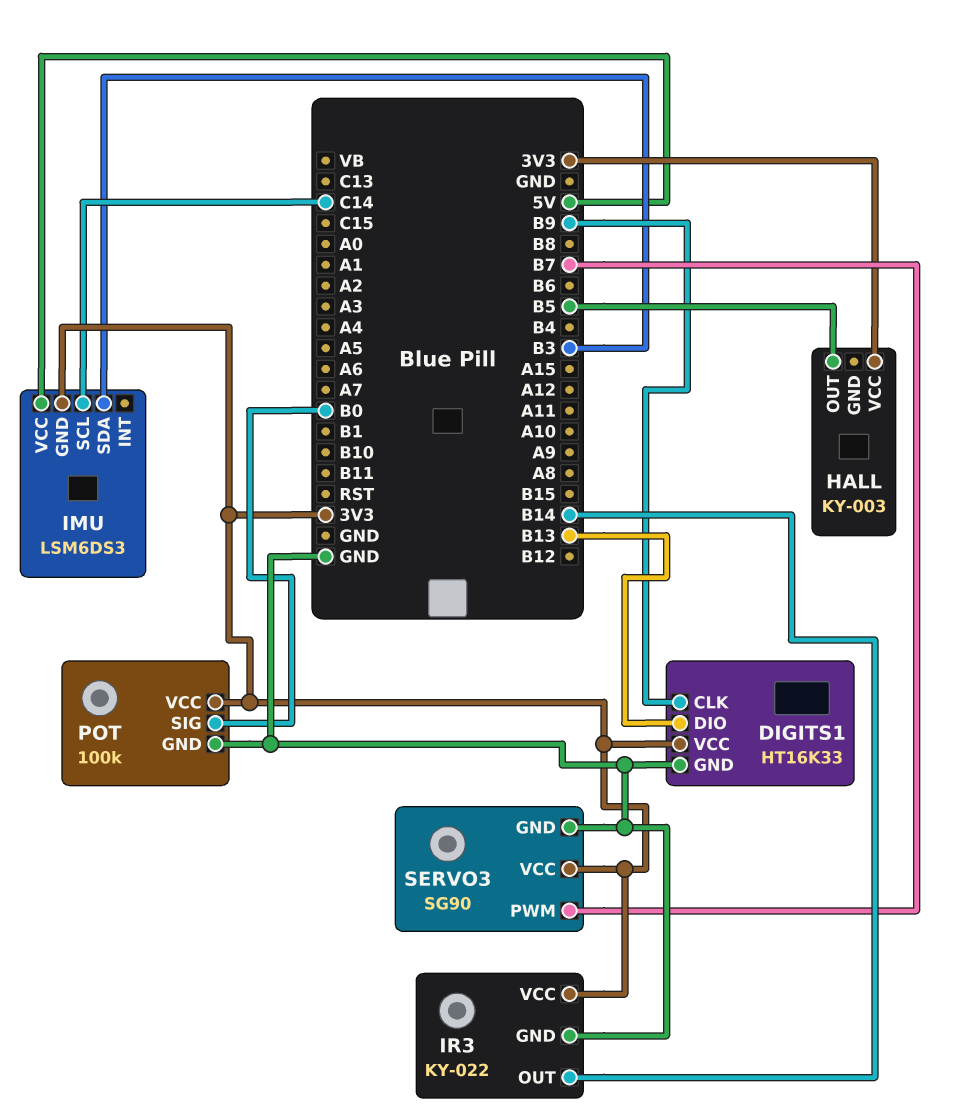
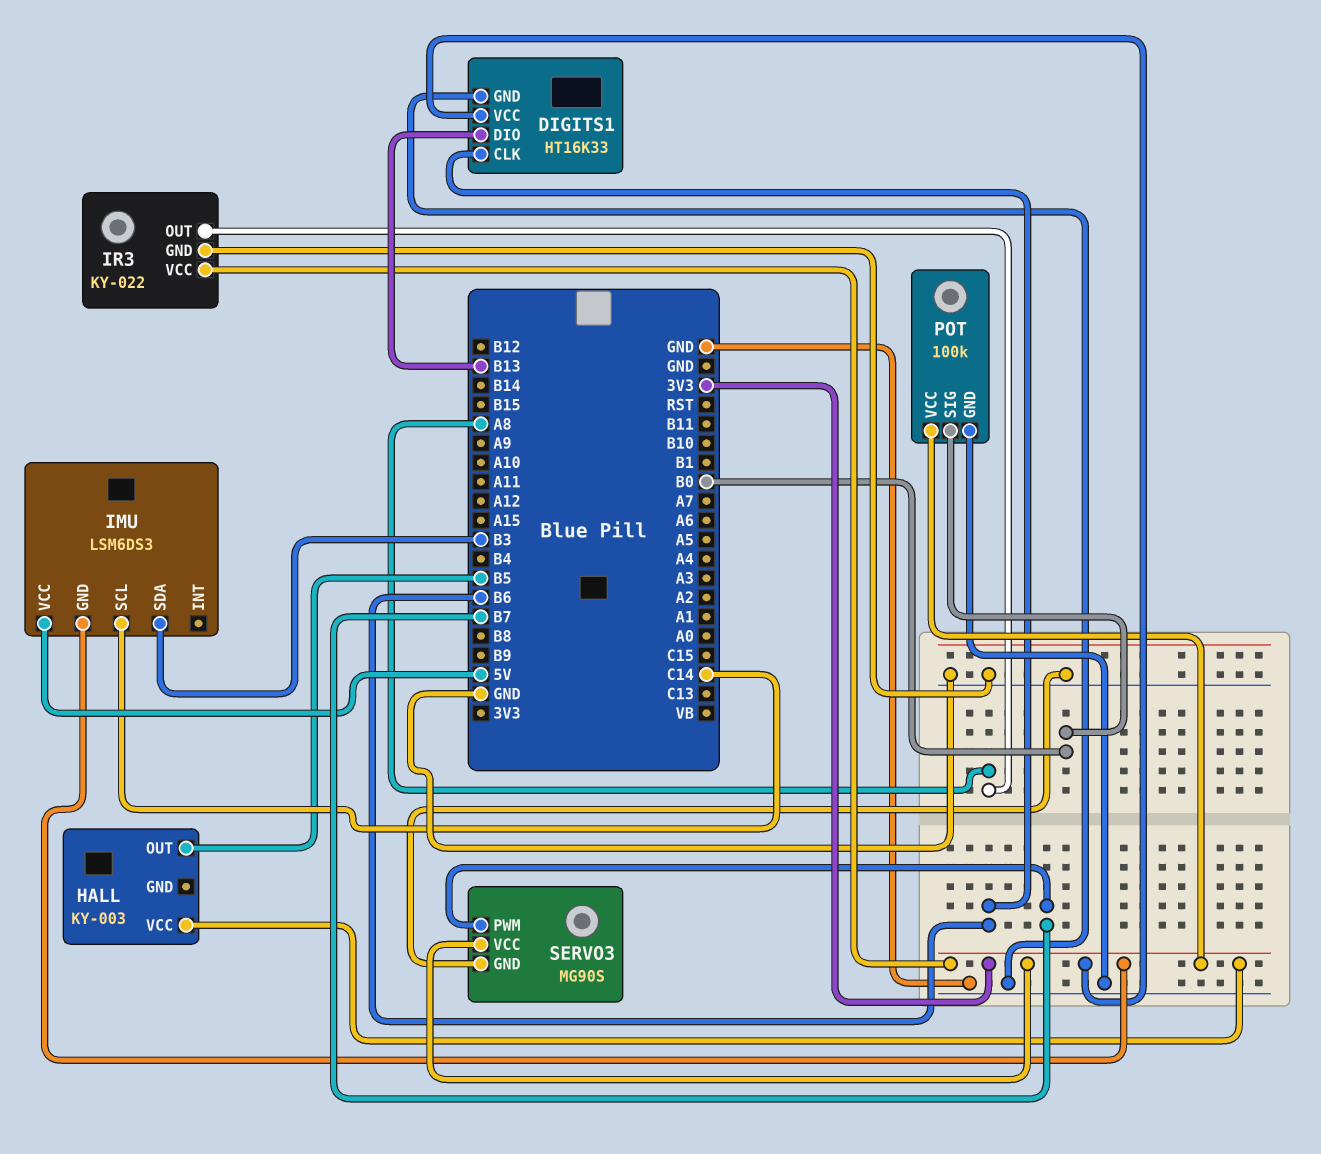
DIGITS1 pin CLK: B9 -> B6
IR3 pin OUT: B14 -> A8
SERVO3: SG90 -> MG90S

